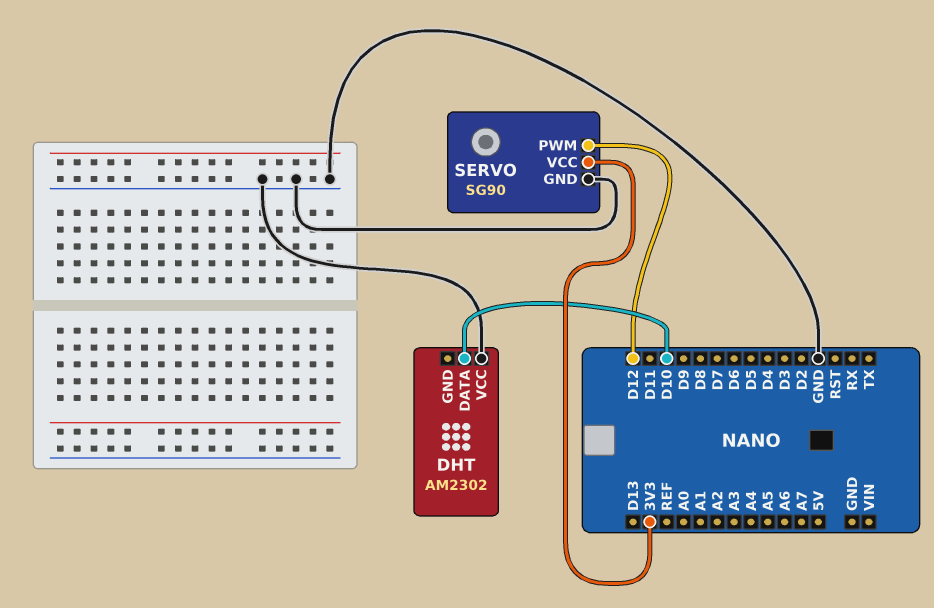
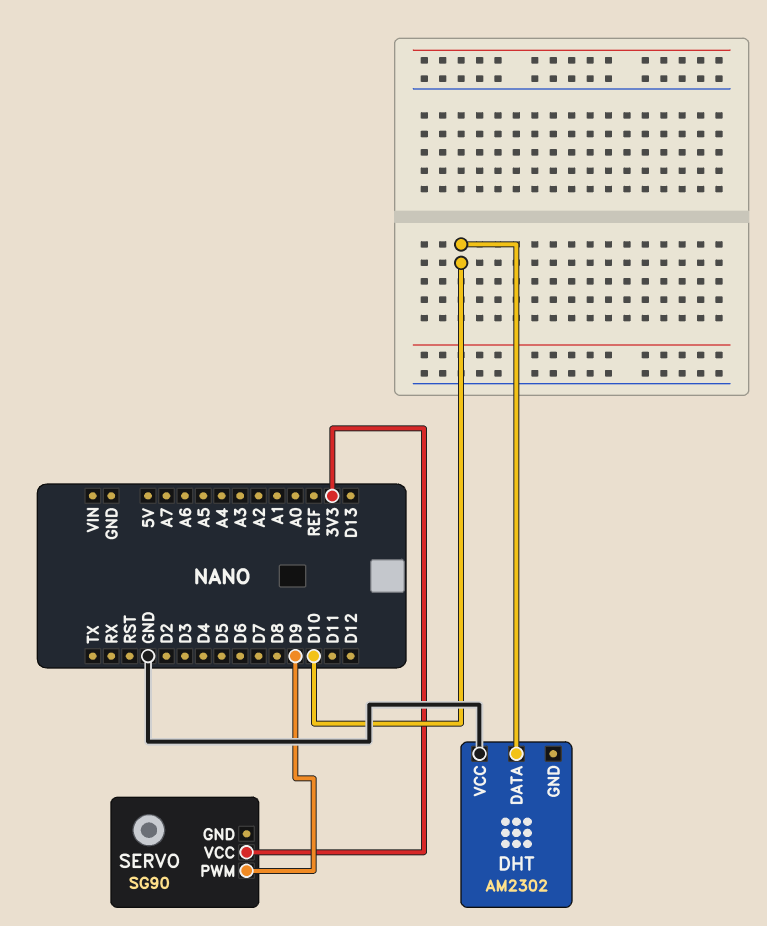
SERVO pin GND: GND -> none
SERVO pin PWM: D12 -> D9

